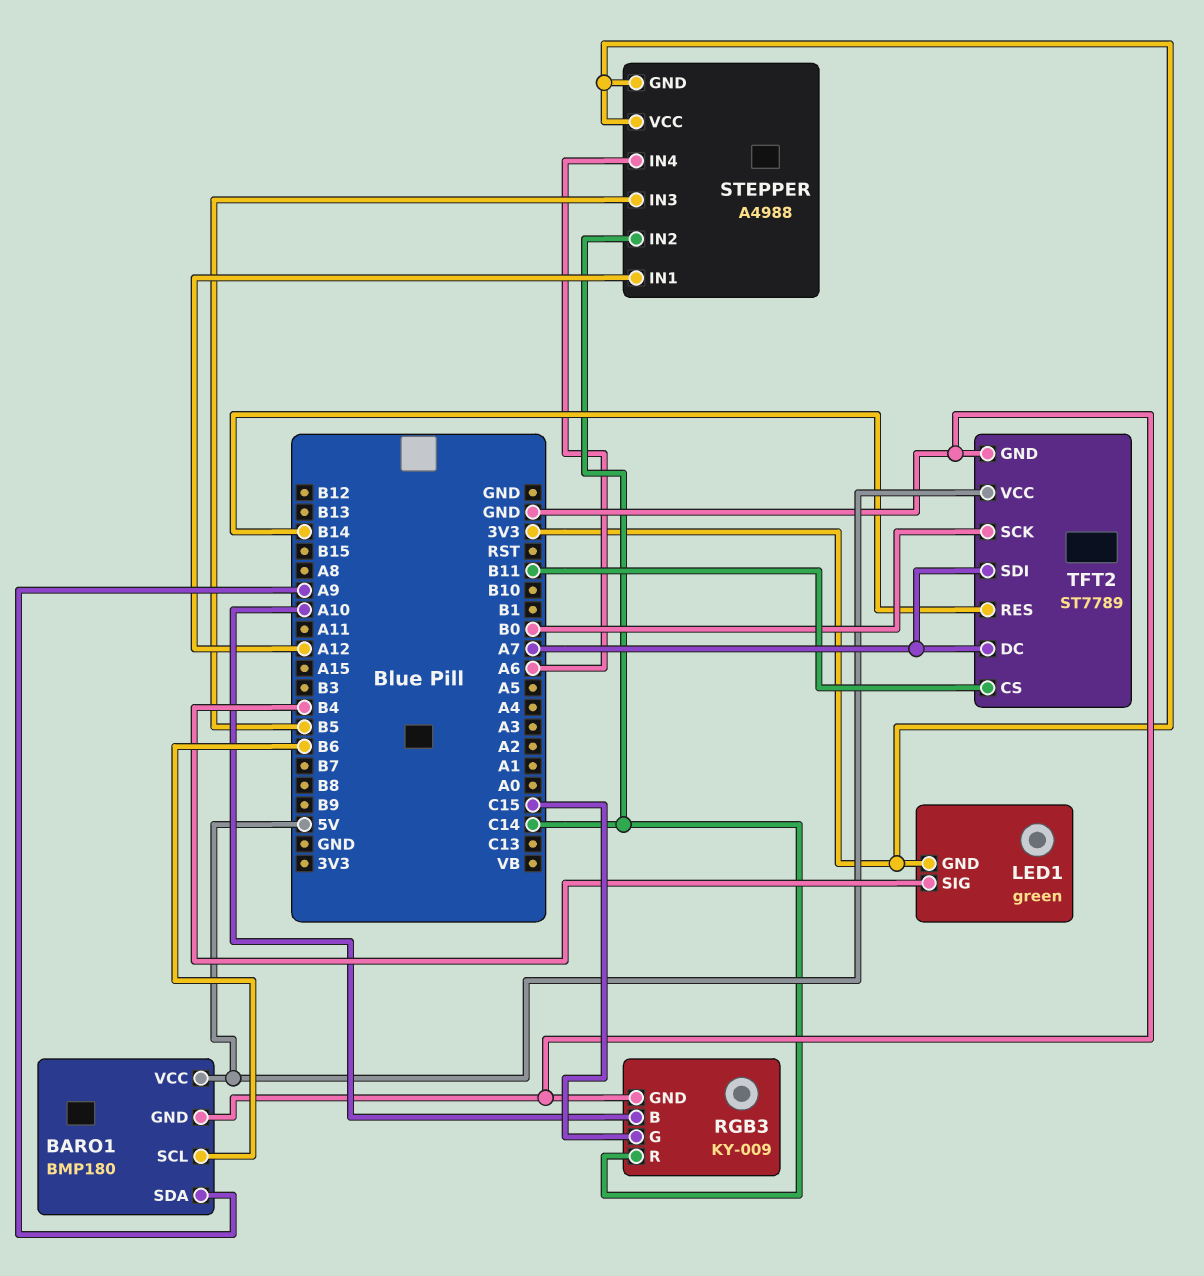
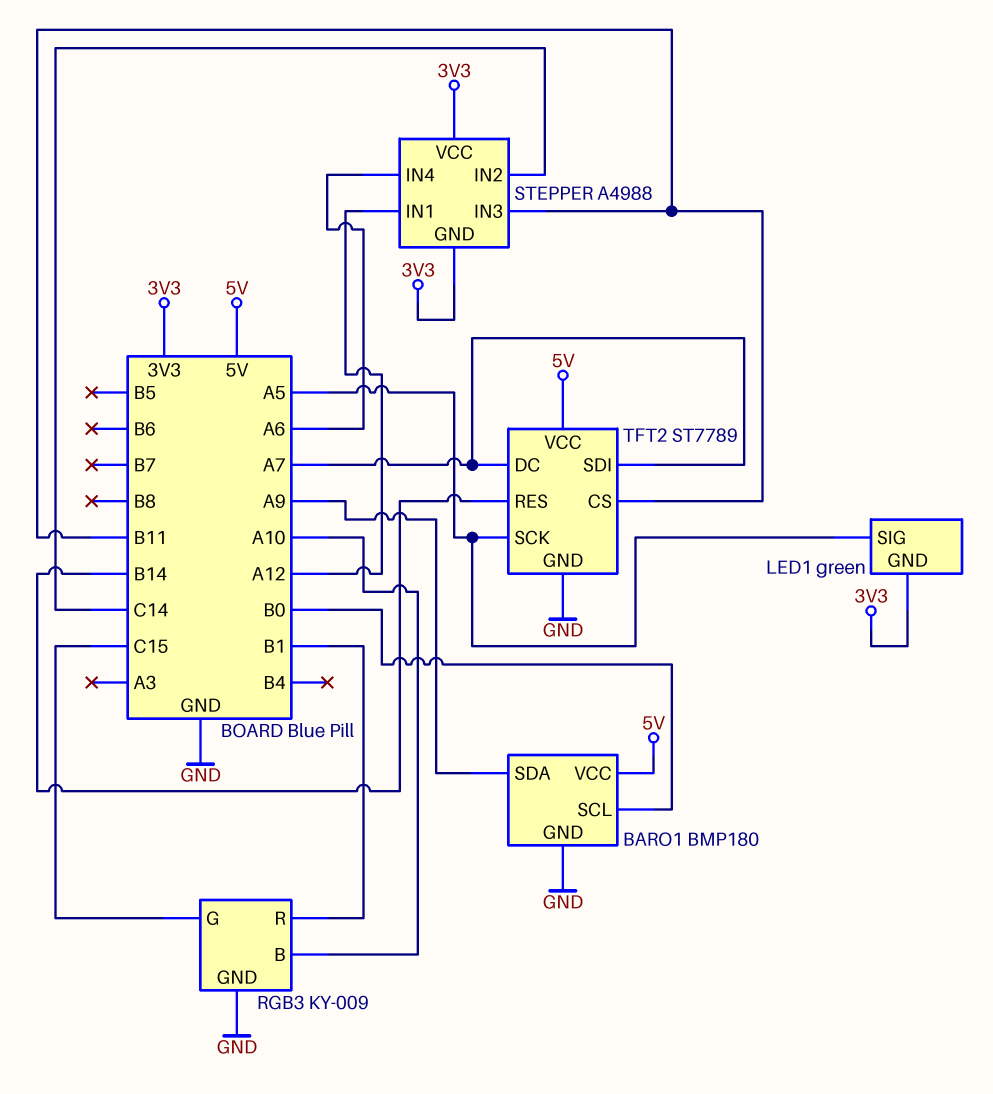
BARO1 pin SCL: B6 -> B0
LED1 pin SIG: B4 -> A5
RGB3 pin R: C14 -> B1
STEPPER pin IN3: B5 -> B11
TFT2 pin SCK: B0 -> A5

